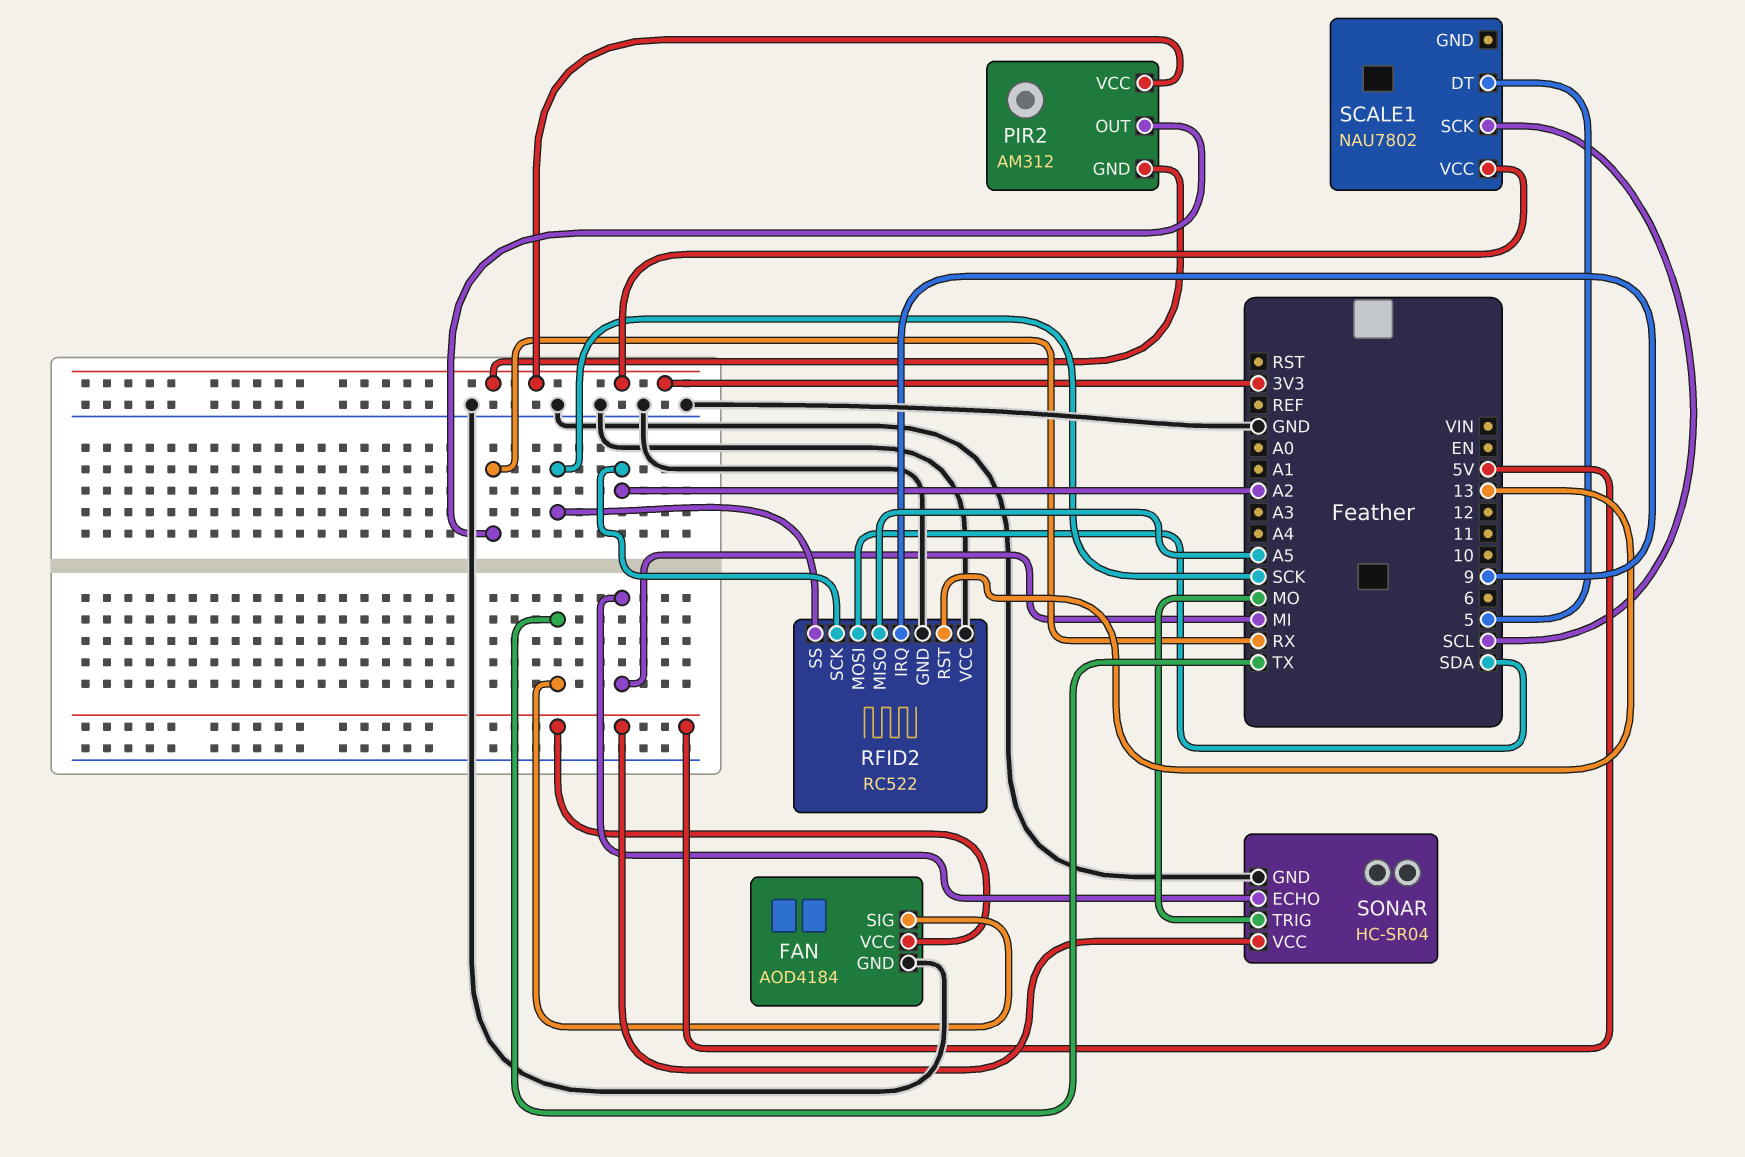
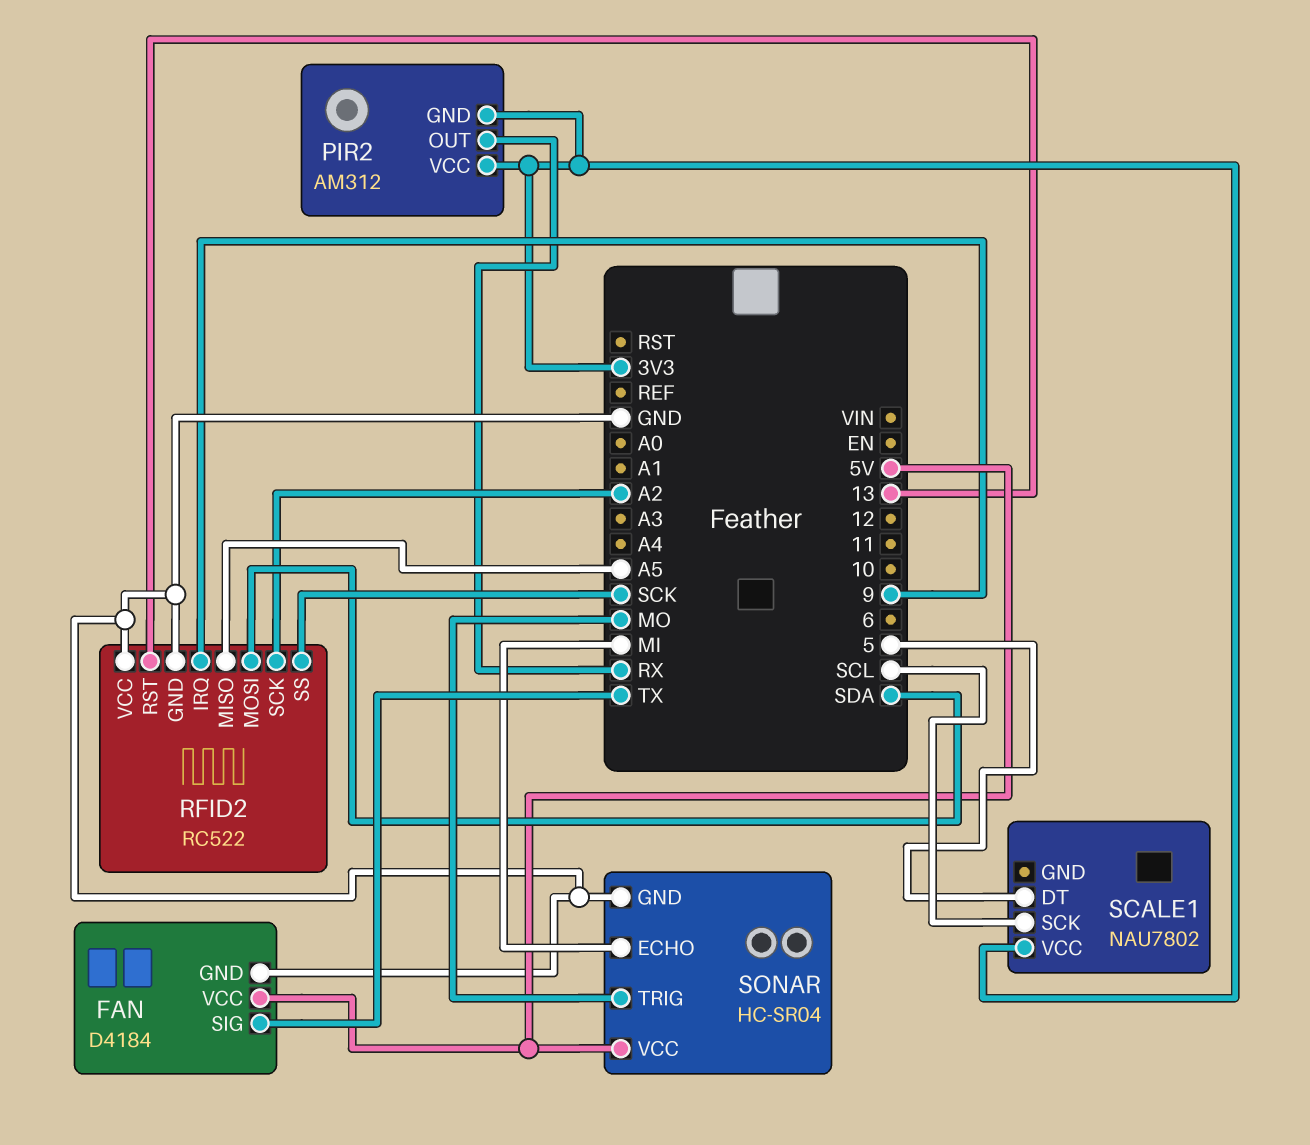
FAN: AOD4184 -> D4184

